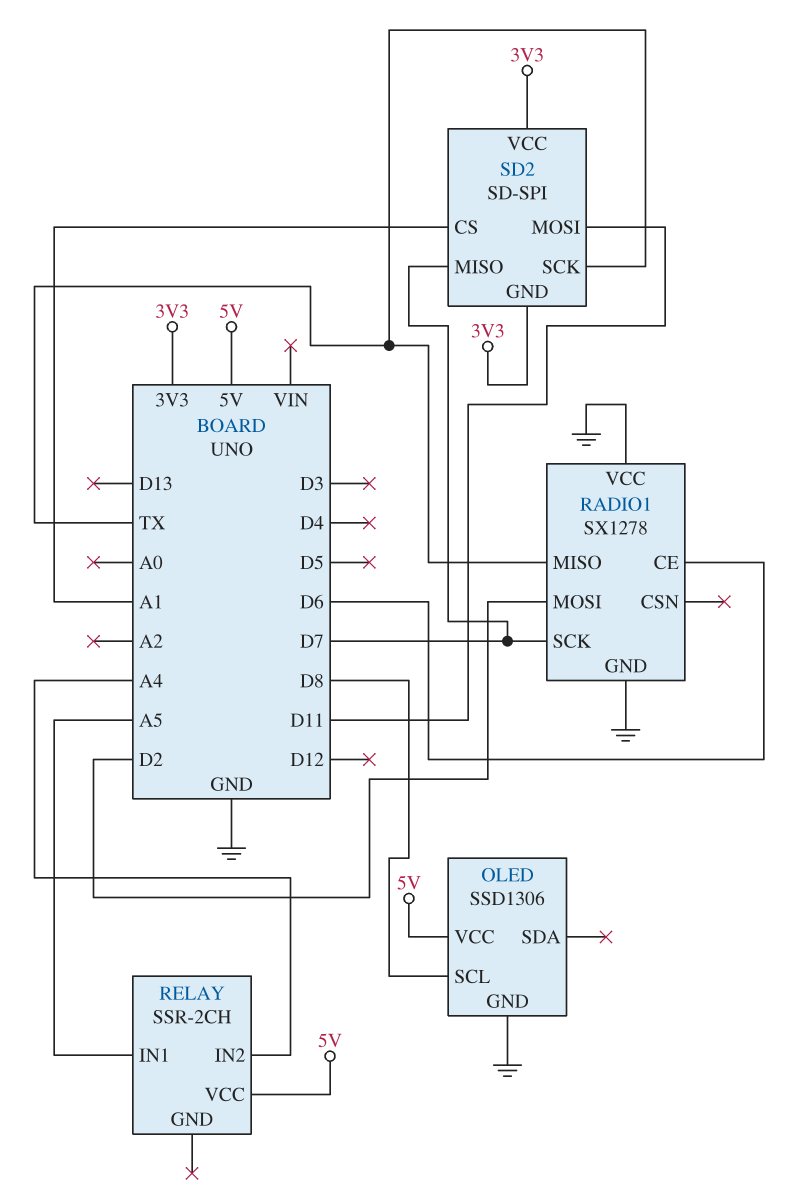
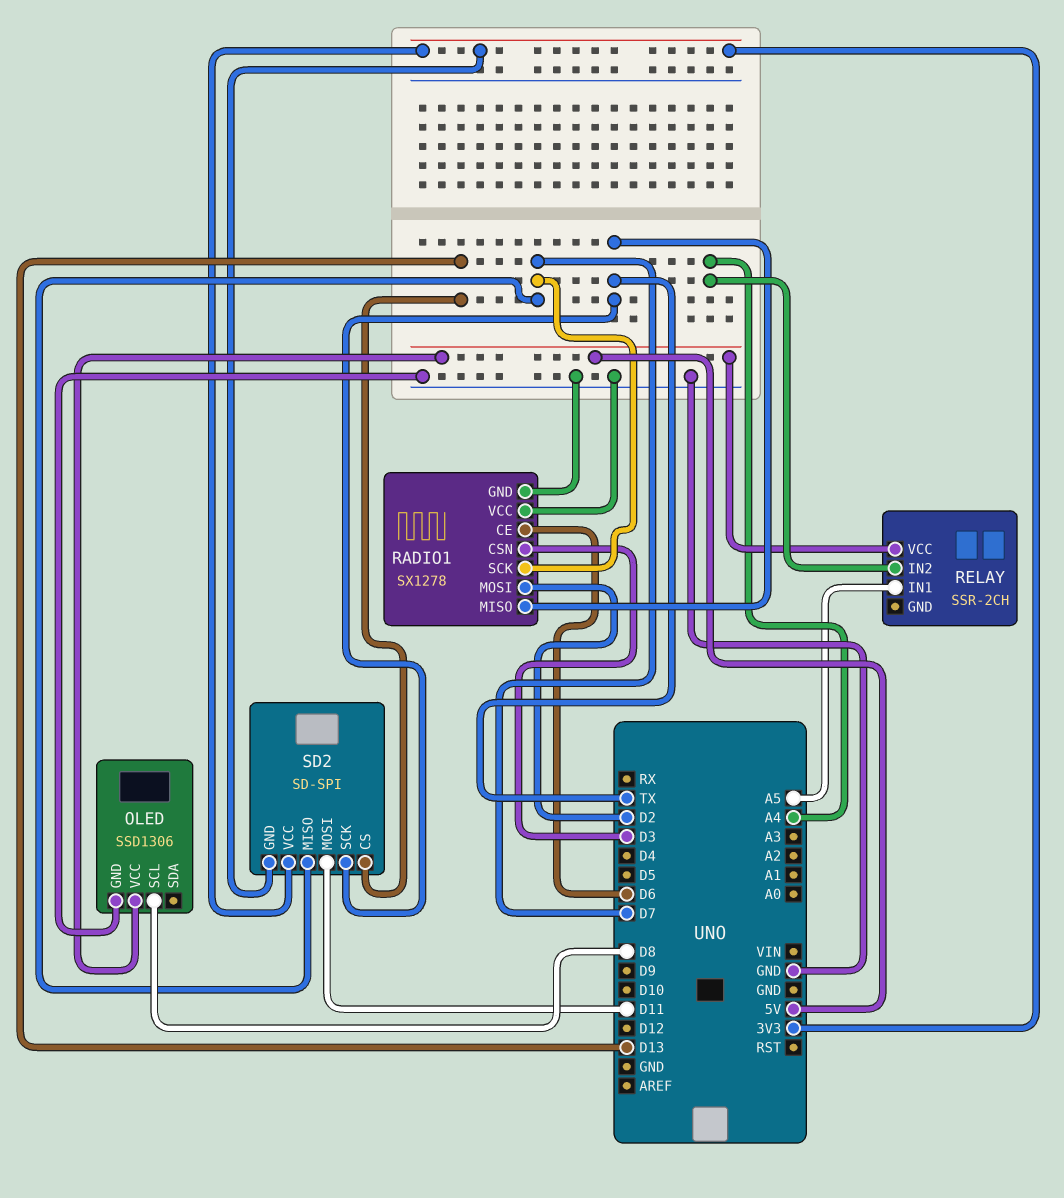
RADIO1 pin CSN: none -> D3
SD2 pin CS: A1 -> D13

